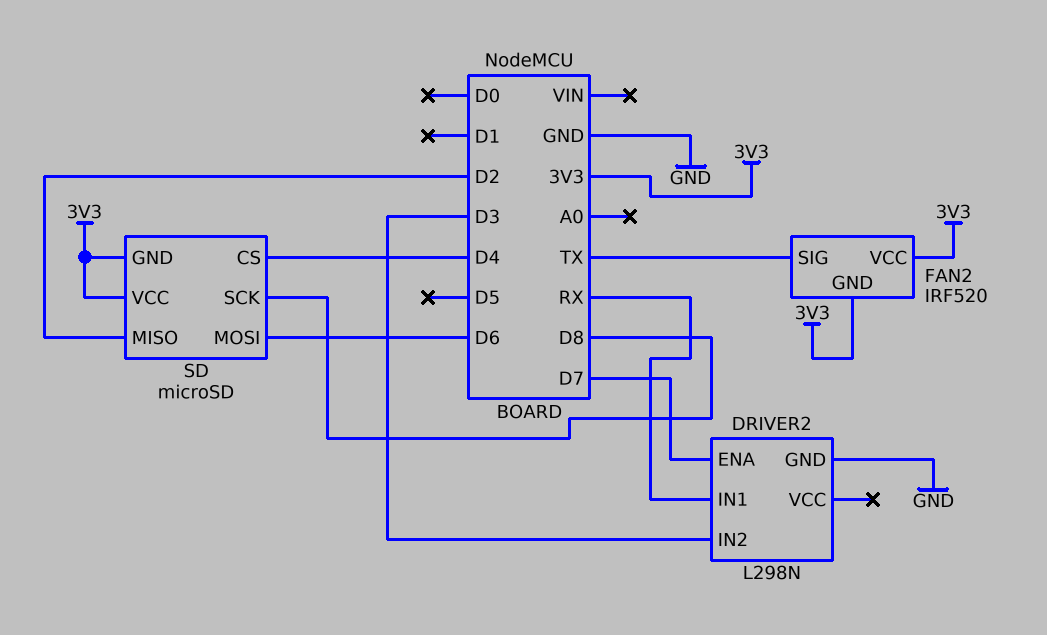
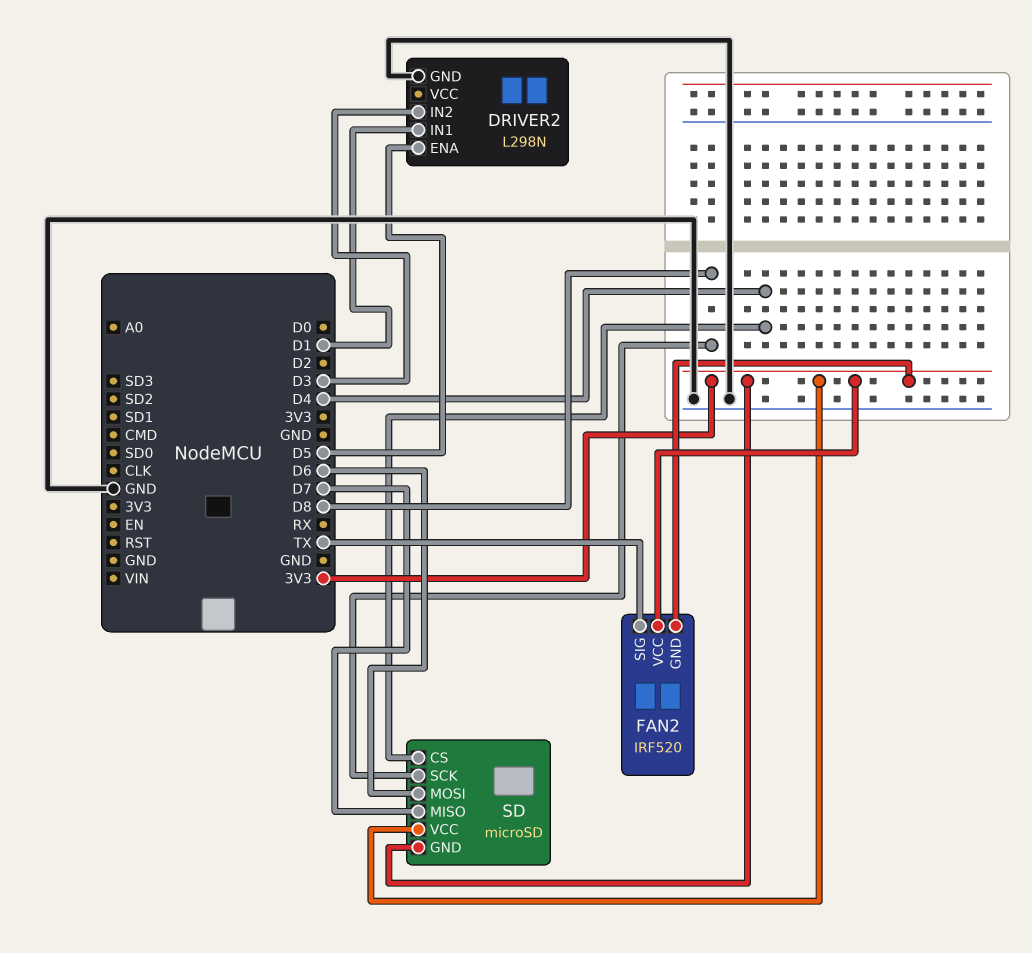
DRIVER2 pin ENA: D7 -> D5
DRIVER2 pin IN1: RX -> D1
SD pin MISO: D2 -> D7

